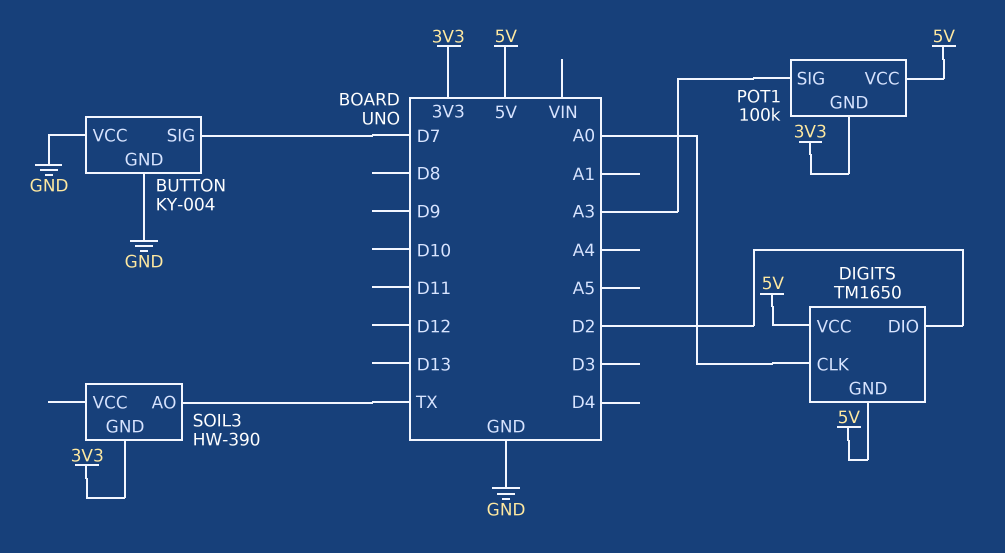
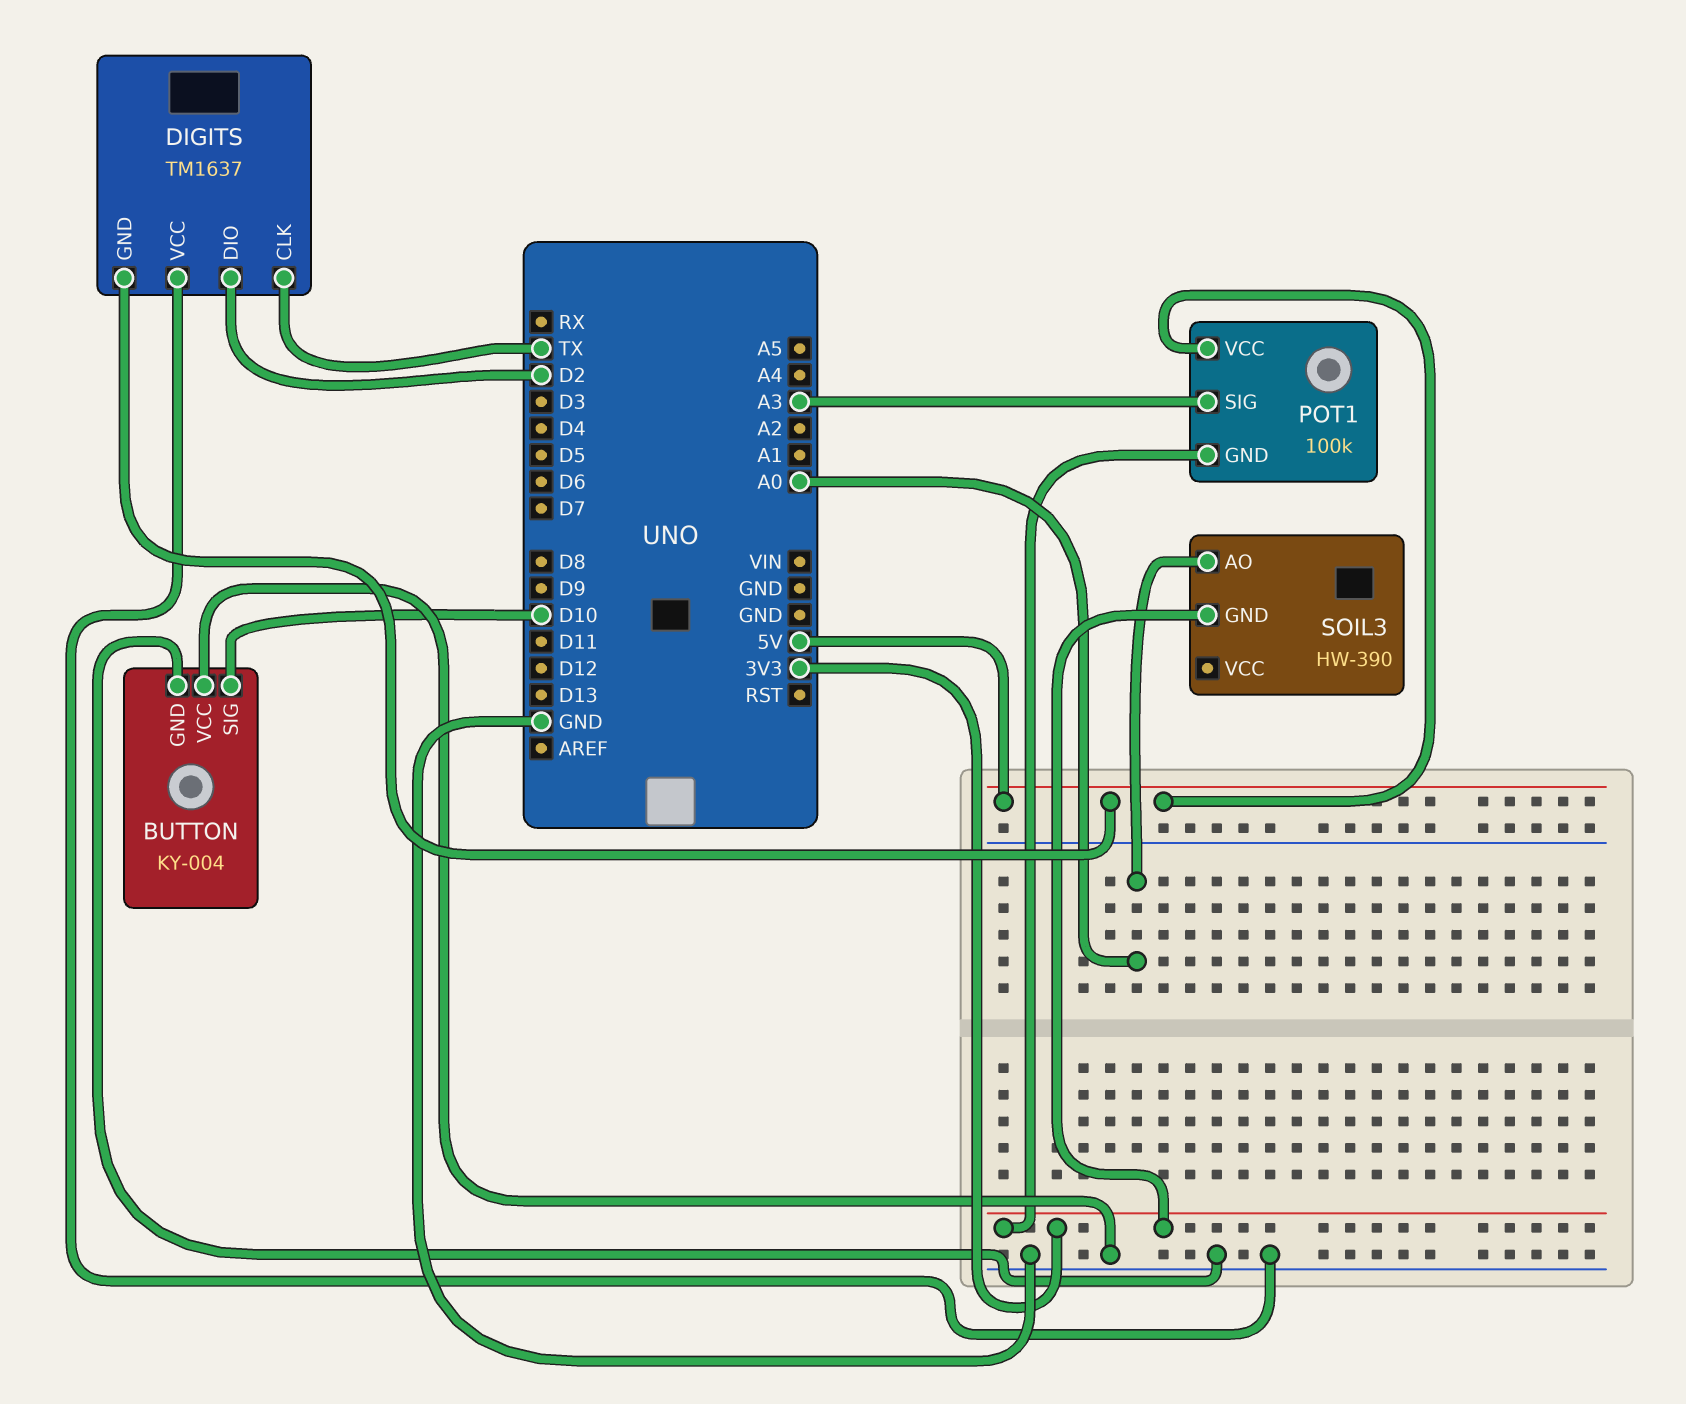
BUTTON pin SIG: D7 -> D10
DIGITS: TM1650 -> TM1637
DIGITS pin CLK: A0 -> TX
DIGITS pin VCC: 5V -> GND
SOIL3 pin AO: TX -> A0

